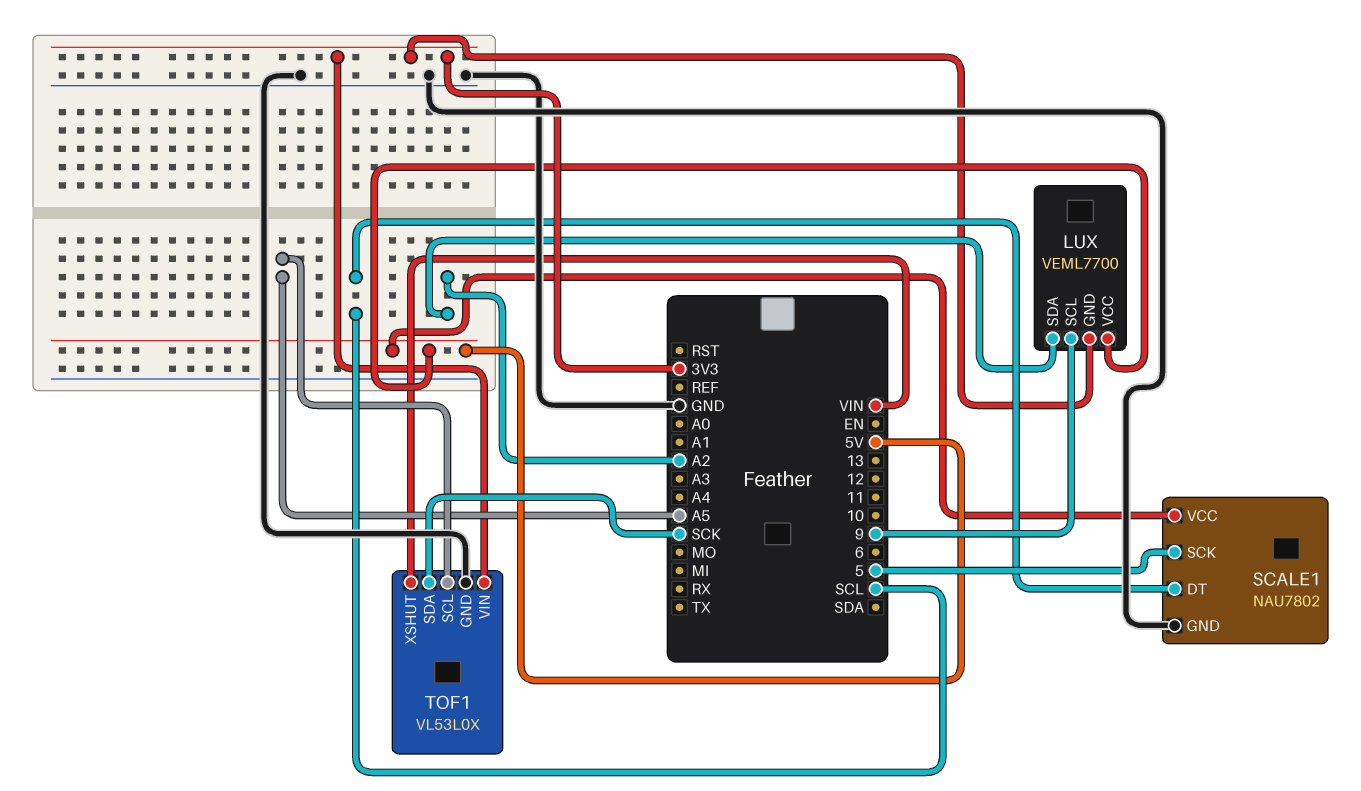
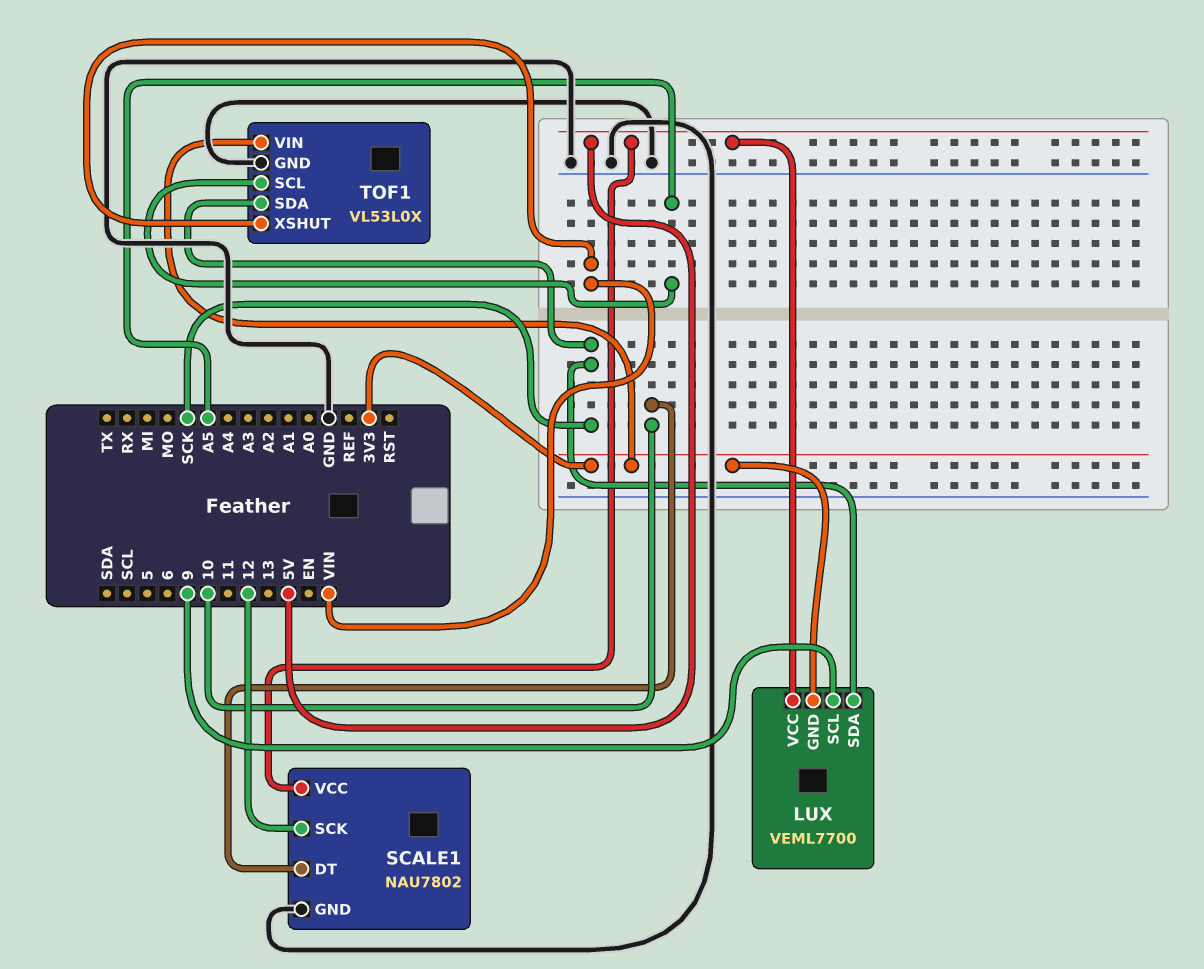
LUX pin SDA: A2 -> SCK
SCALE1 pin DT: SCL -> 10
SCALE1 pin SCK: 5 -> 12

